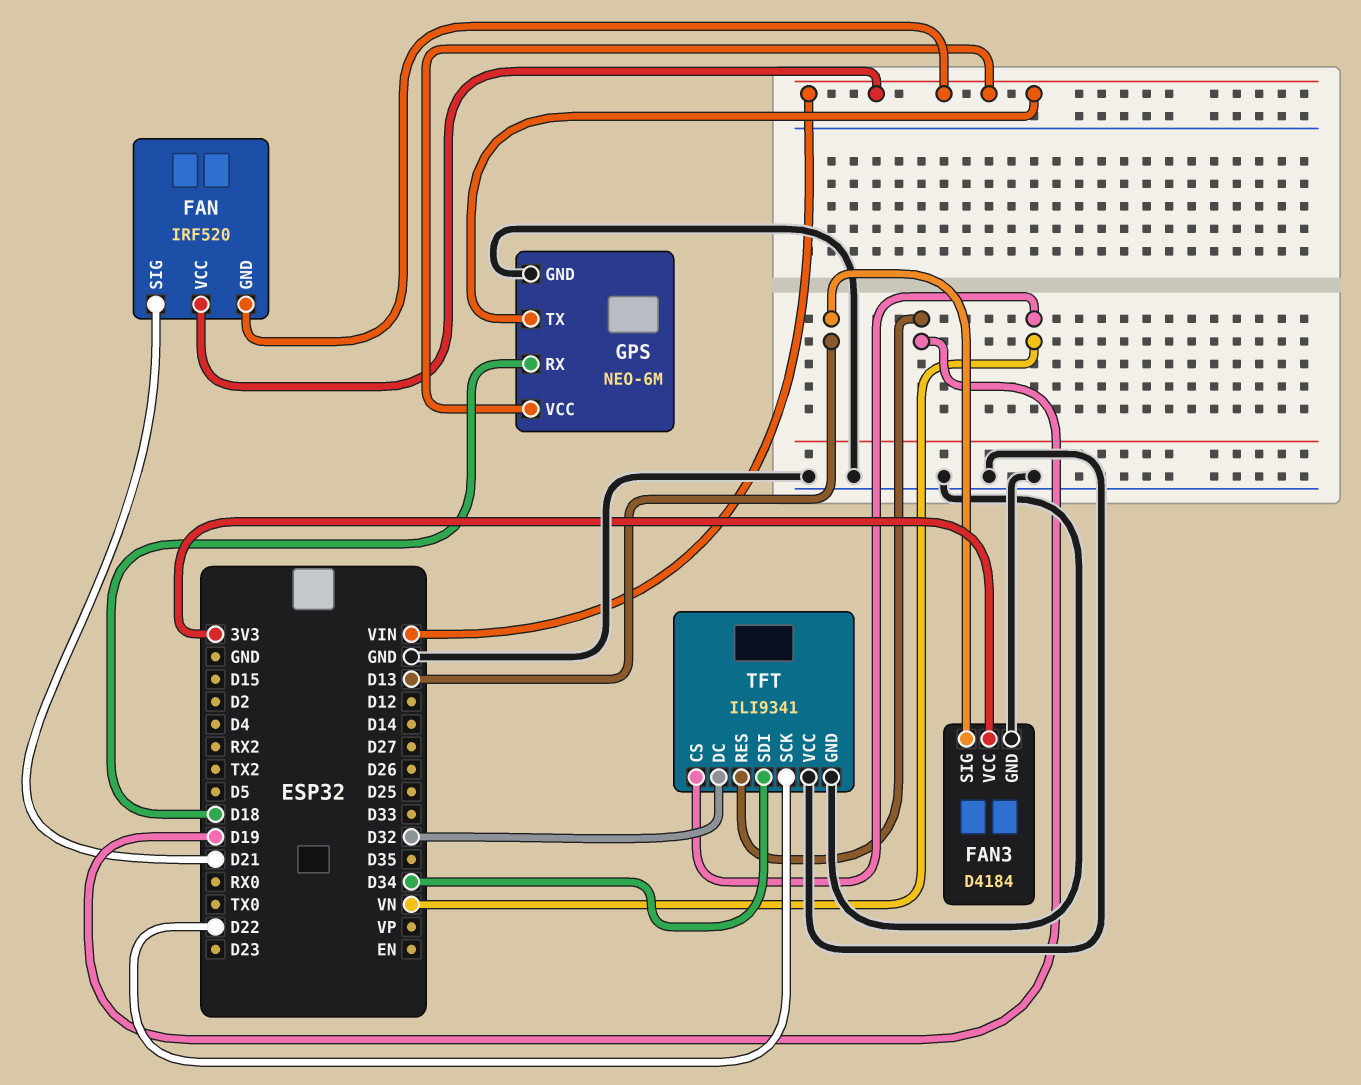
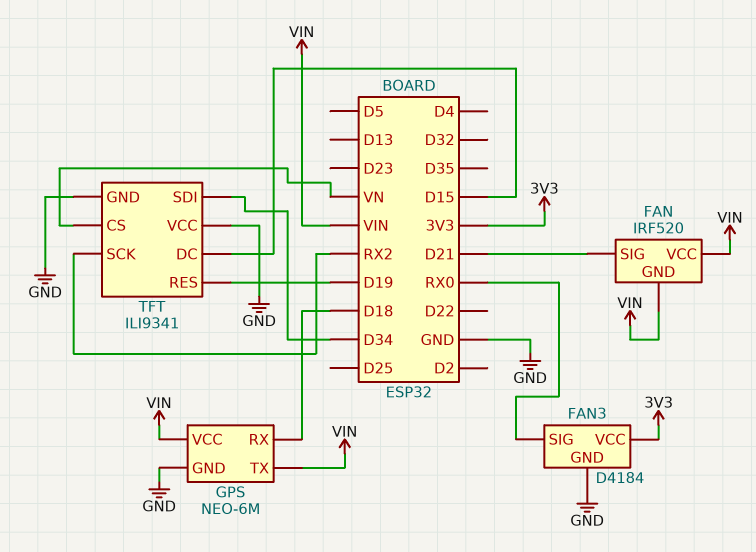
FAN3 pin SIG: D13 -> RX0
TFT pin DC: D32 -> D15
TFT pin SCK: D22 -> RX2

